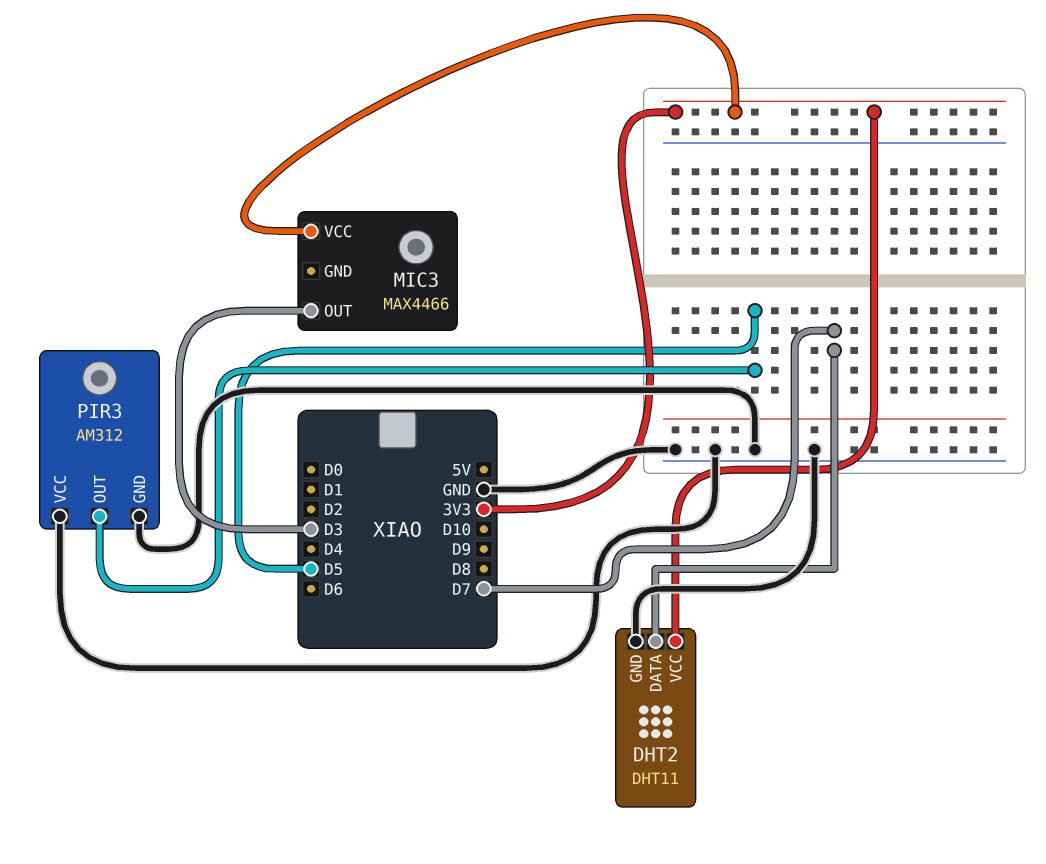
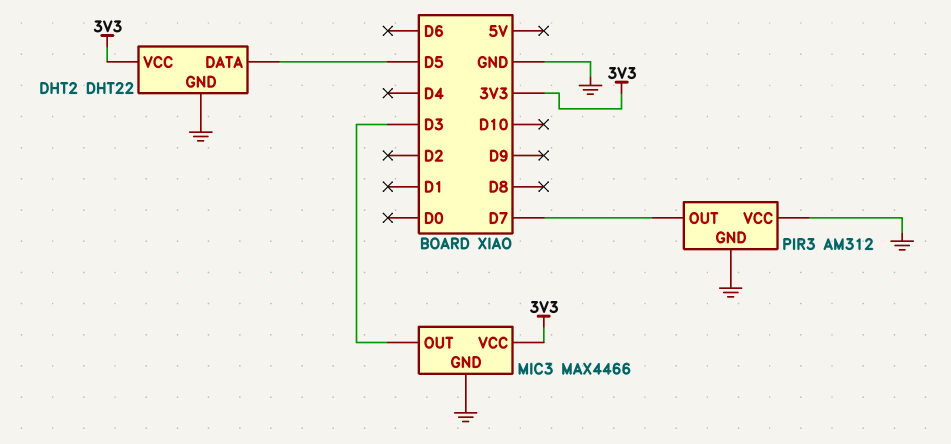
DHT2: DHT11 -> DHT22
DHT2 pin DATA: D7 -> D5
MIC3 pin GND: none -> GND
PIR3 pin OUT: D5 -> D7

